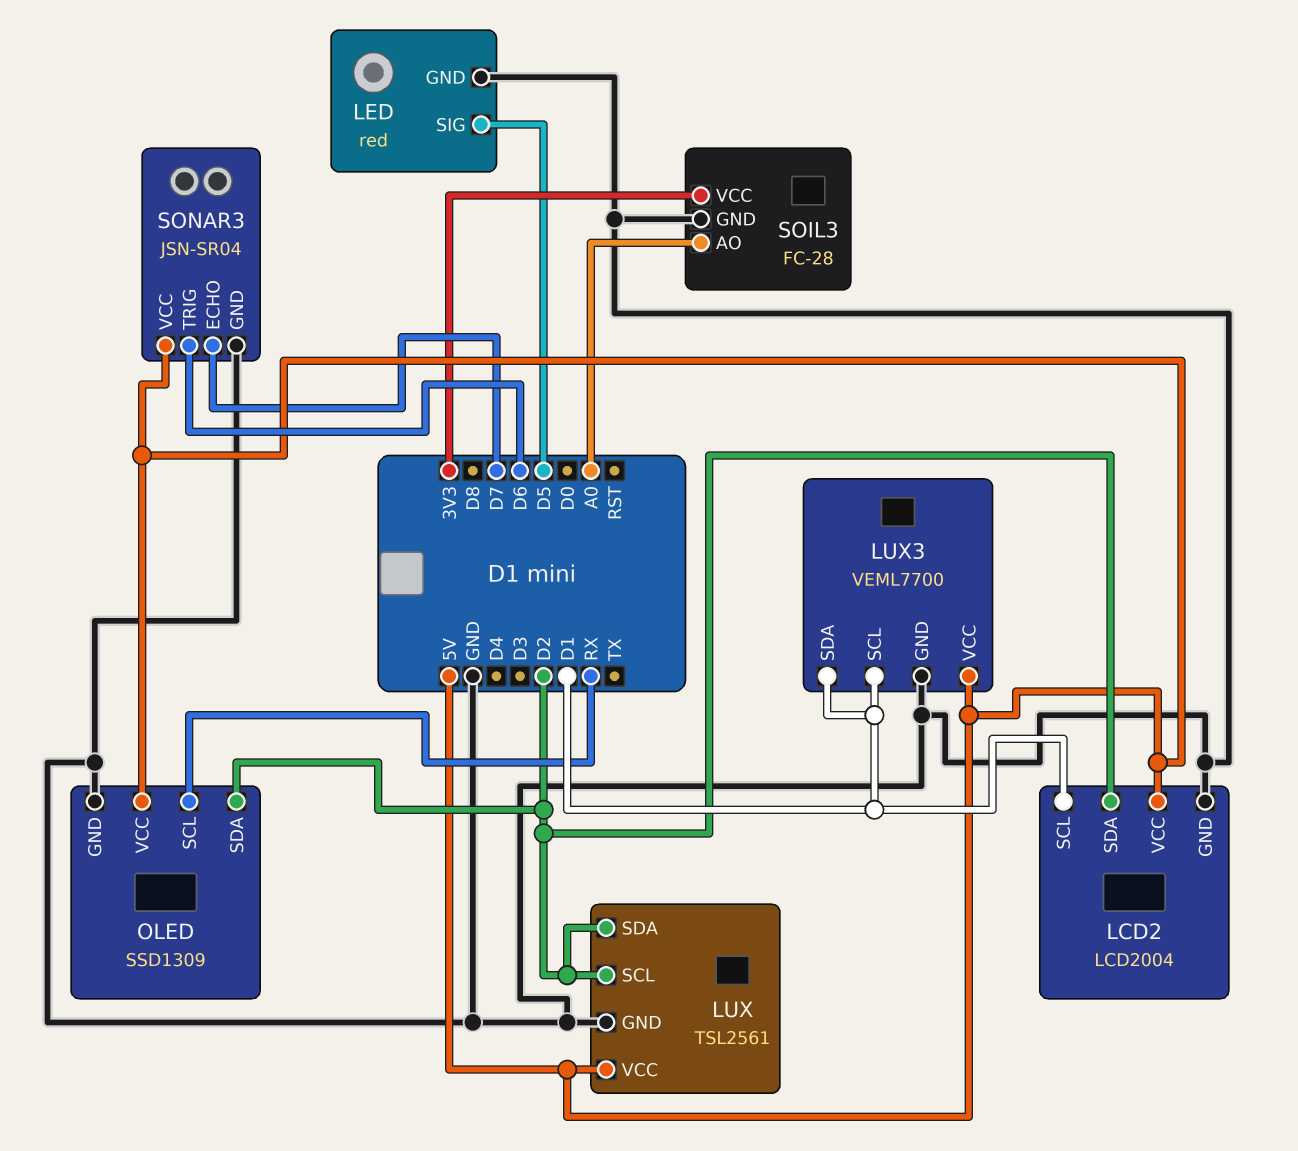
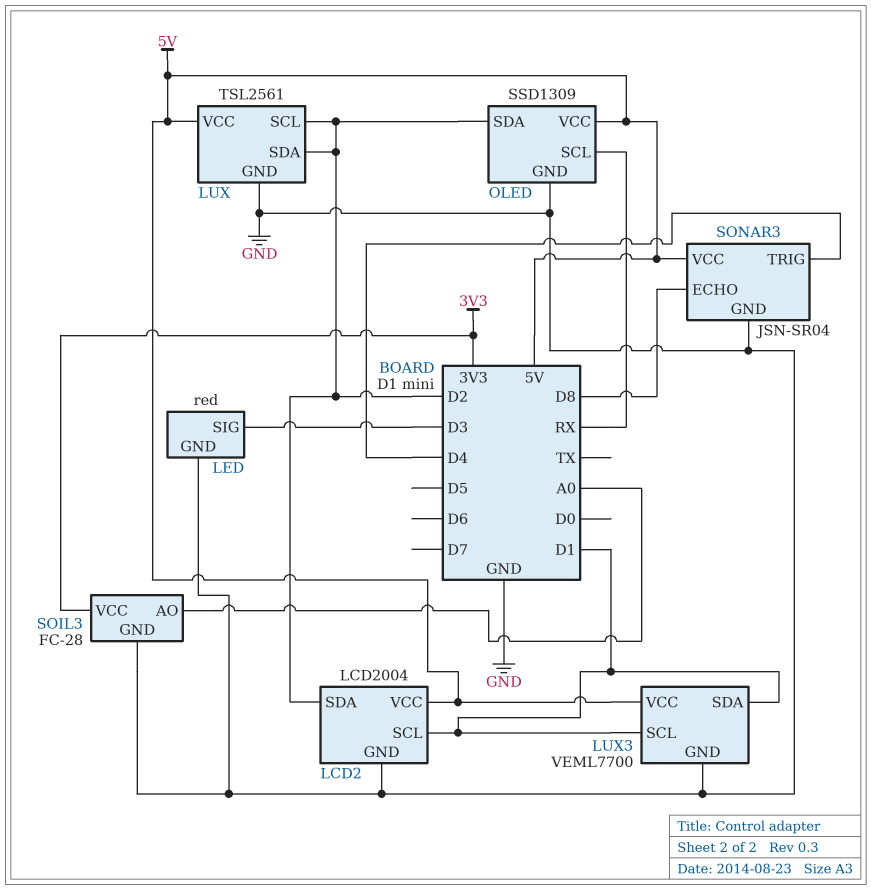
LED pin SIG: D5 -> D3
SONAR3 pin ECHO: D7 -> D8
SONAR3 pin TRIG: D6 -> D4

